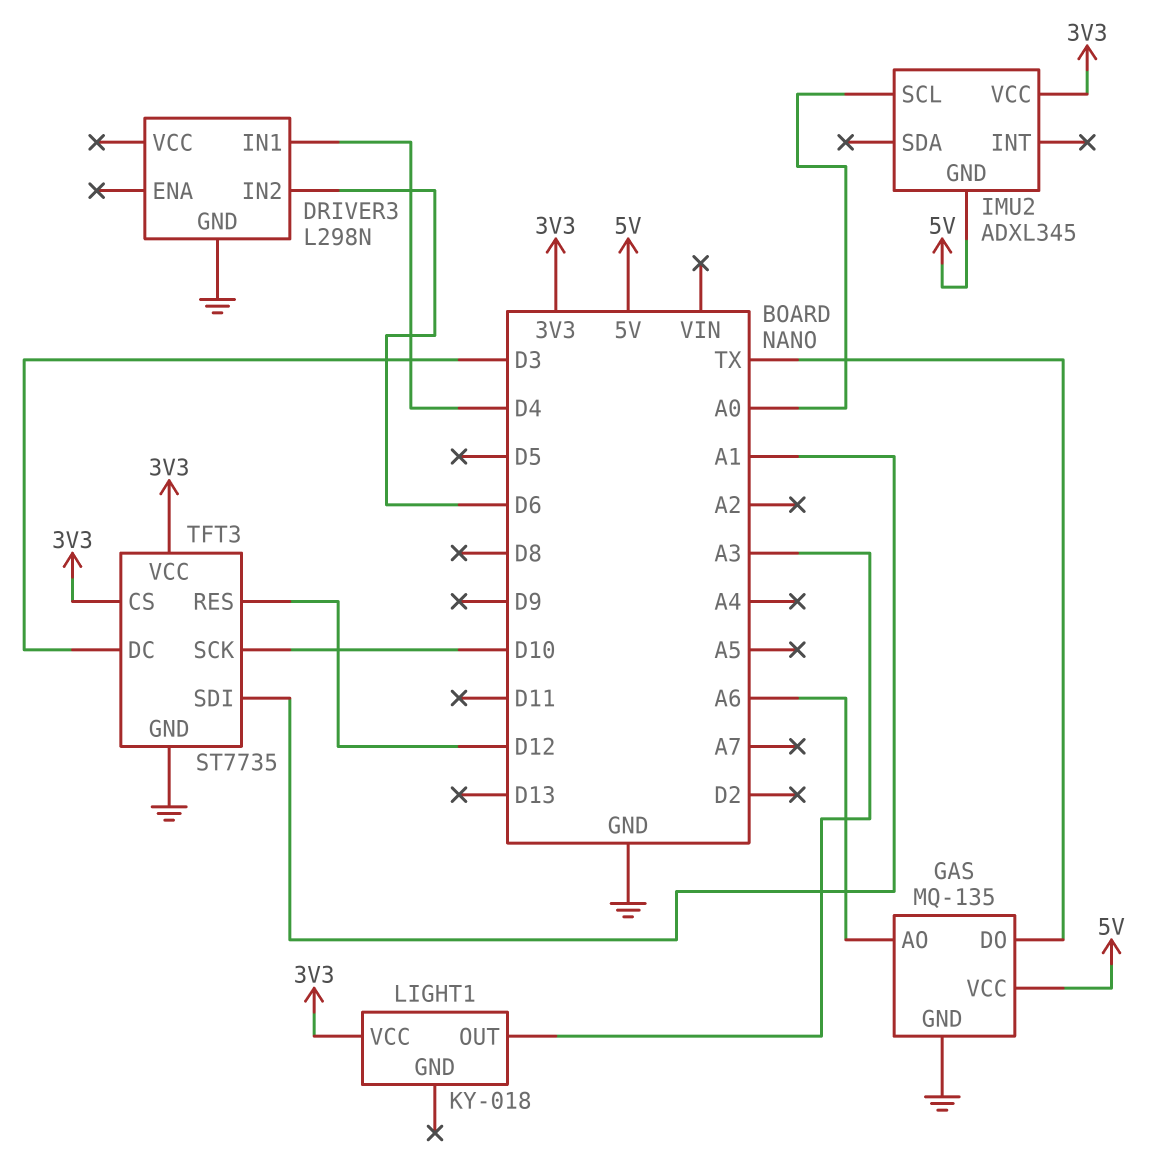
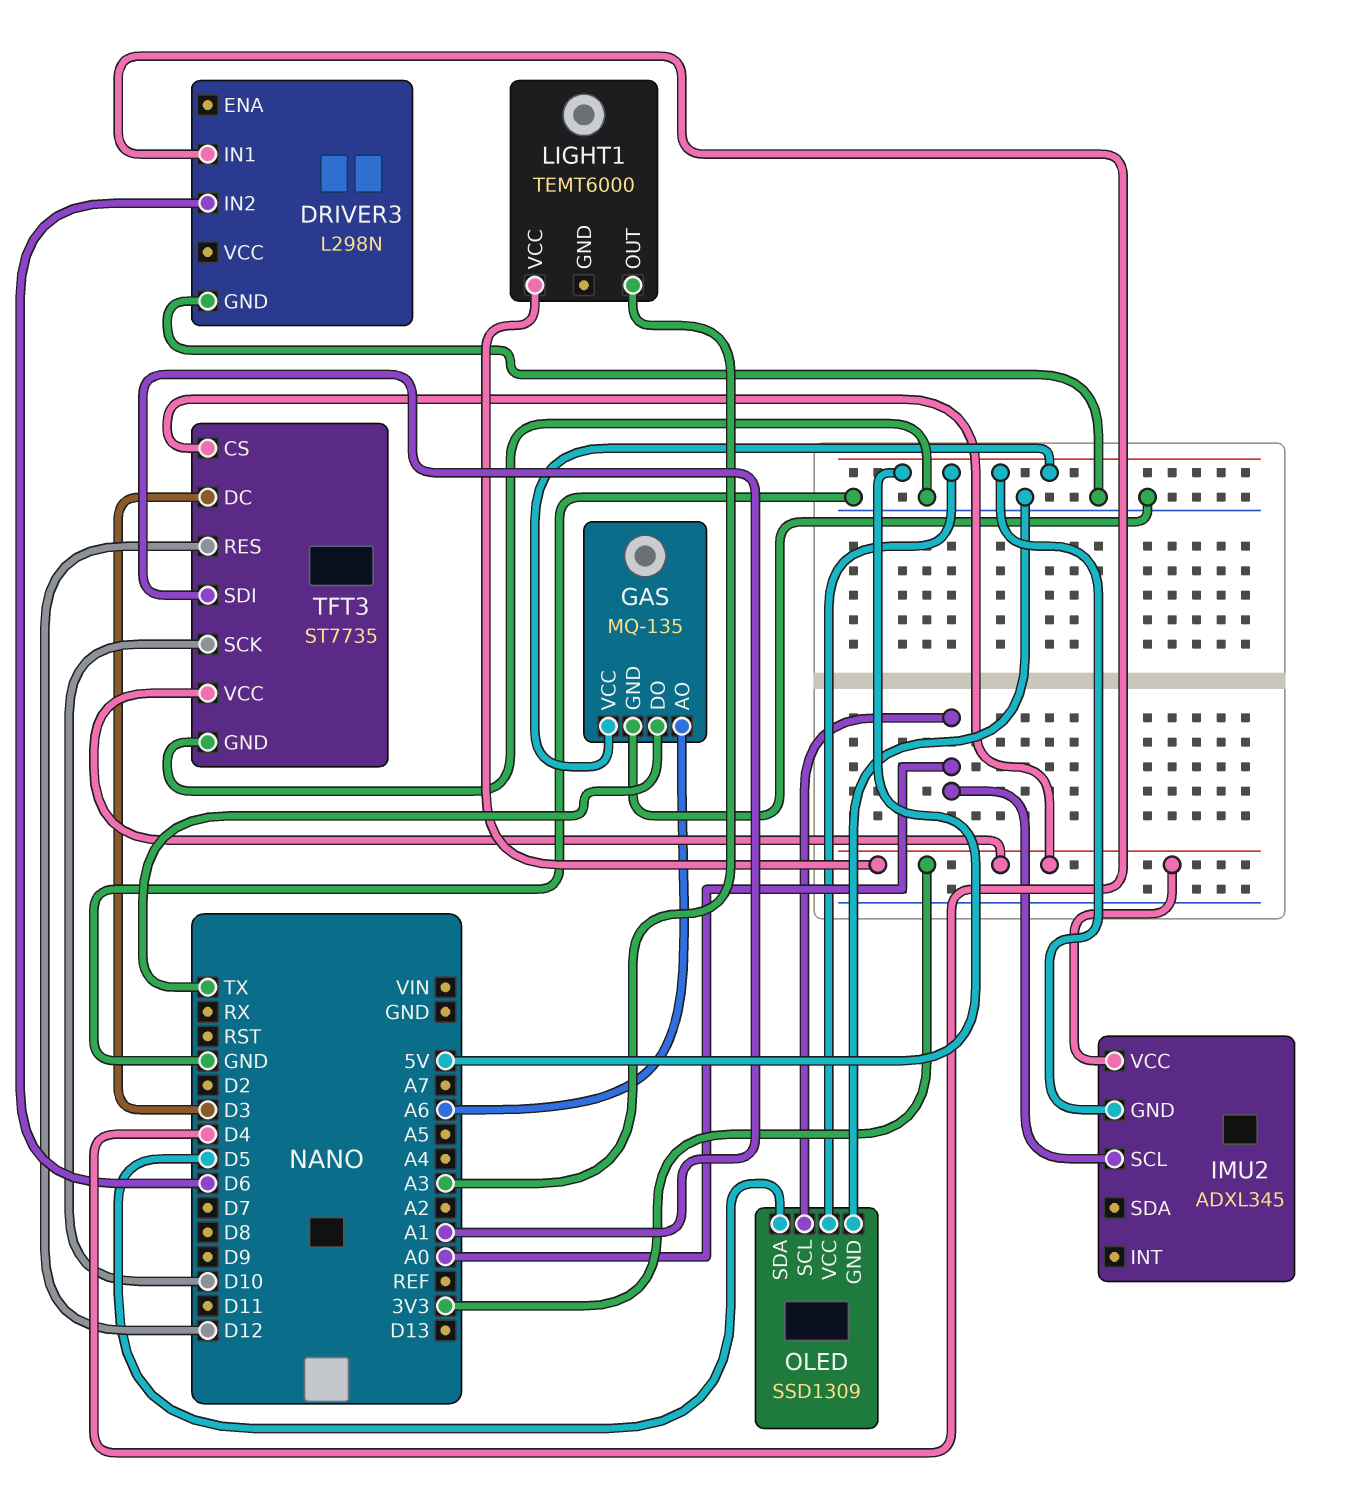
LIGHT1: KY-018 -> TEMT6000
OLED: none -> SSD1309
OLED pin GND: none -> GND
OLED pin SCL: none -> A0
OLED pin SDA: none -> D5
OLED pin VCC: none -> 5V

